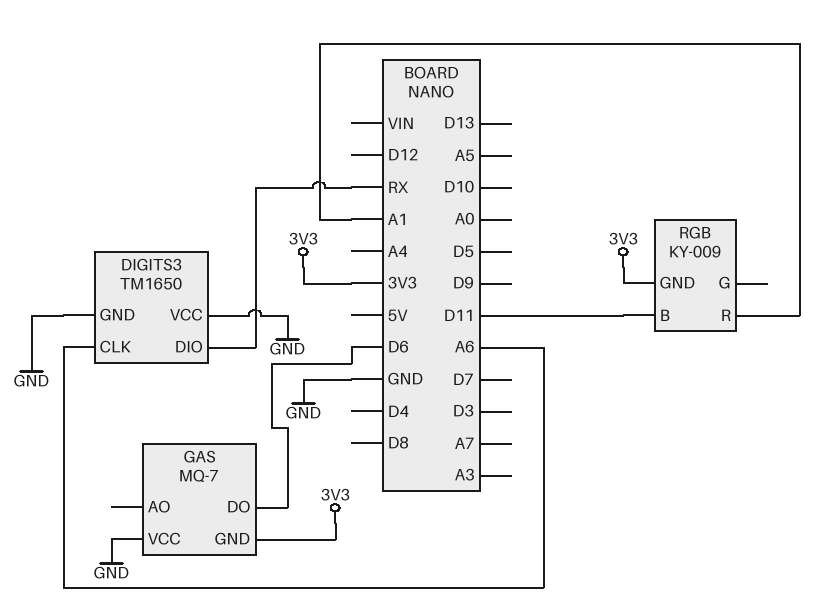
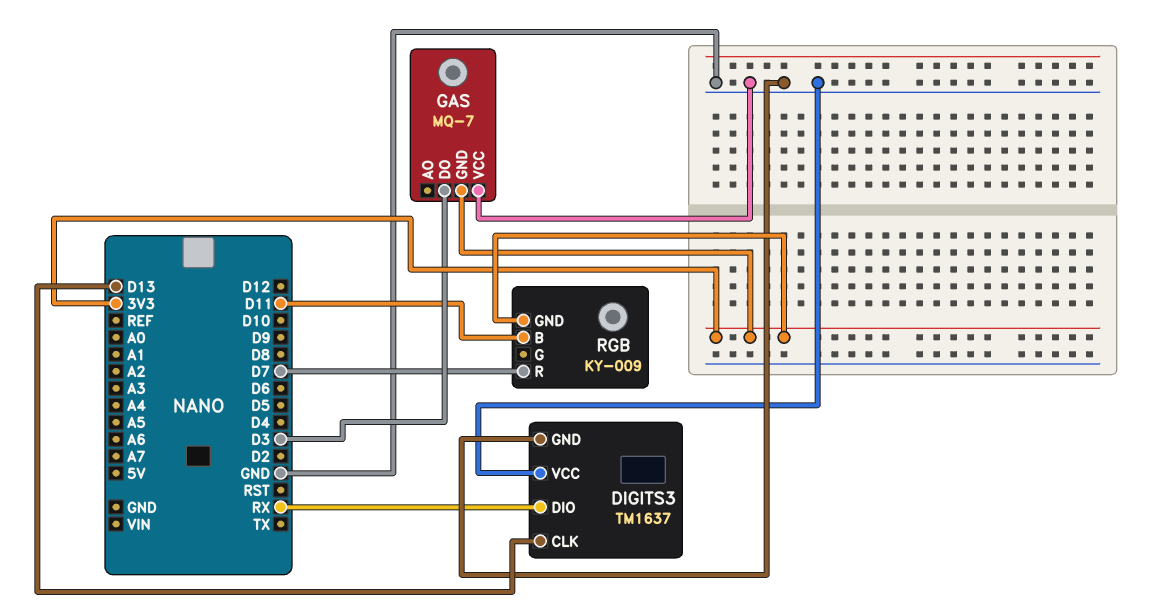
DIGITS3: TM1650 -> TM1637
DIGITS3 pin CLK: A6 -> D13
GAS pin DO: D6 -> D3
RGB pin R: A1 -> D7

